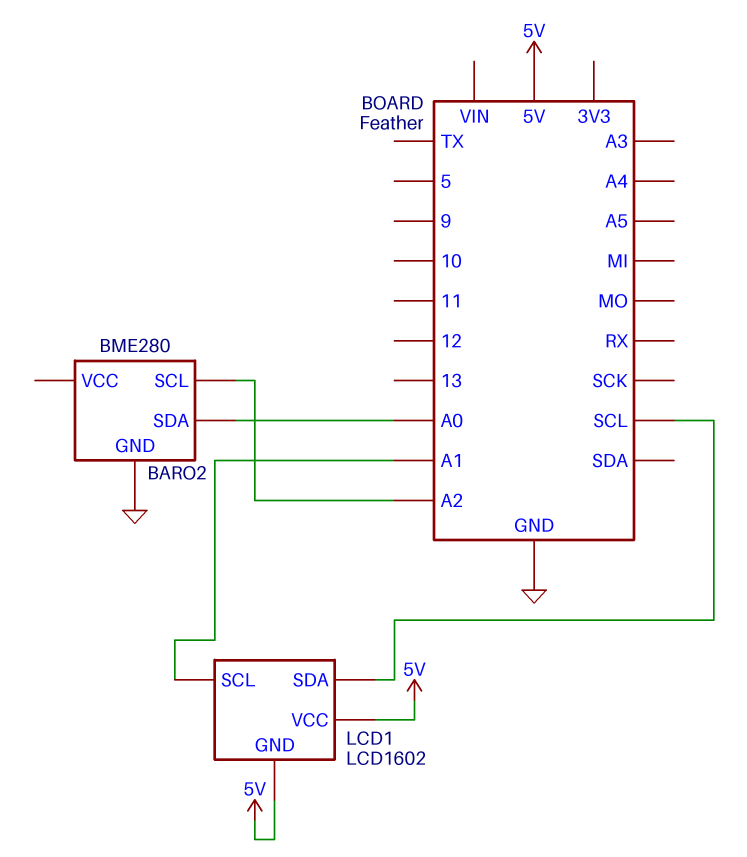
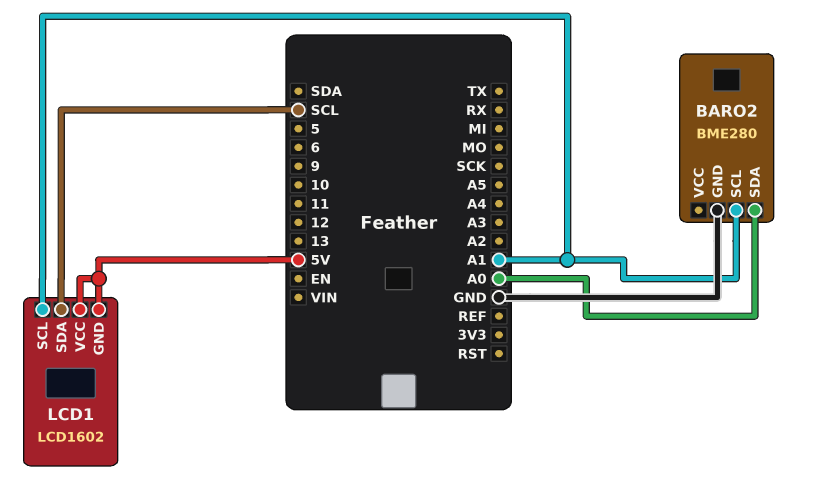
BARO2 pin SCL: A2 -> A1

